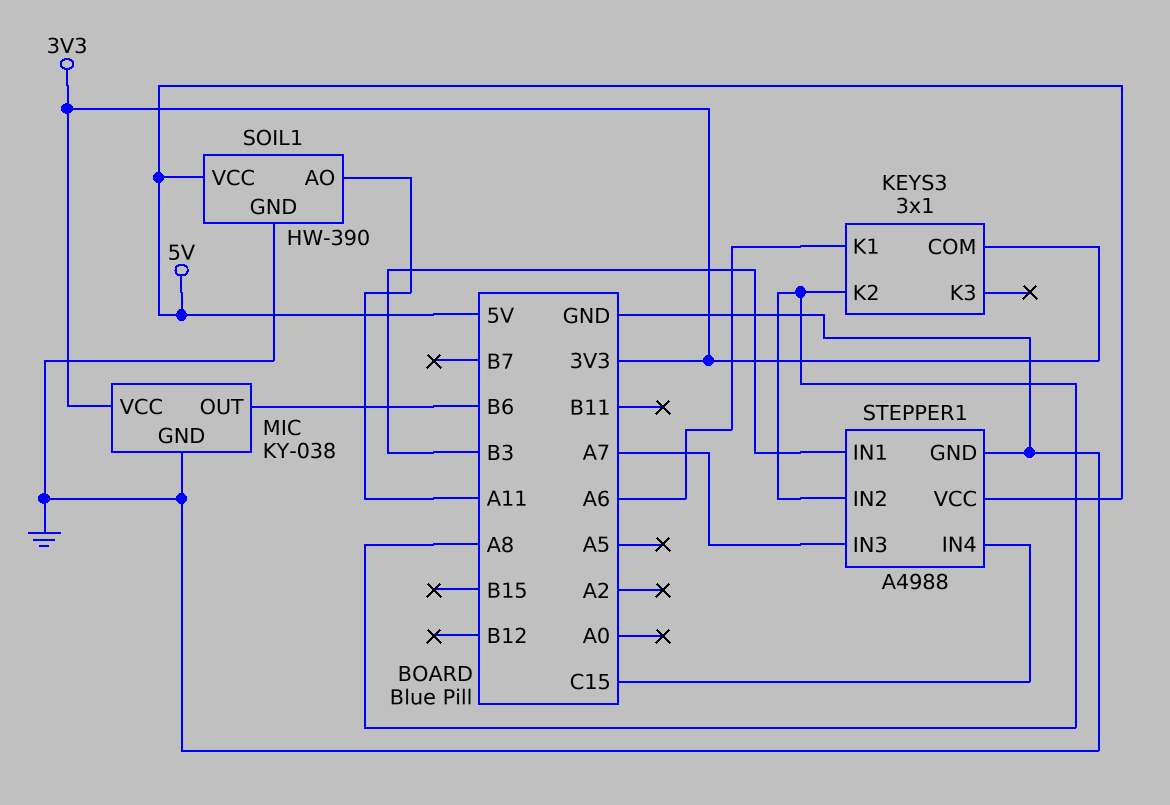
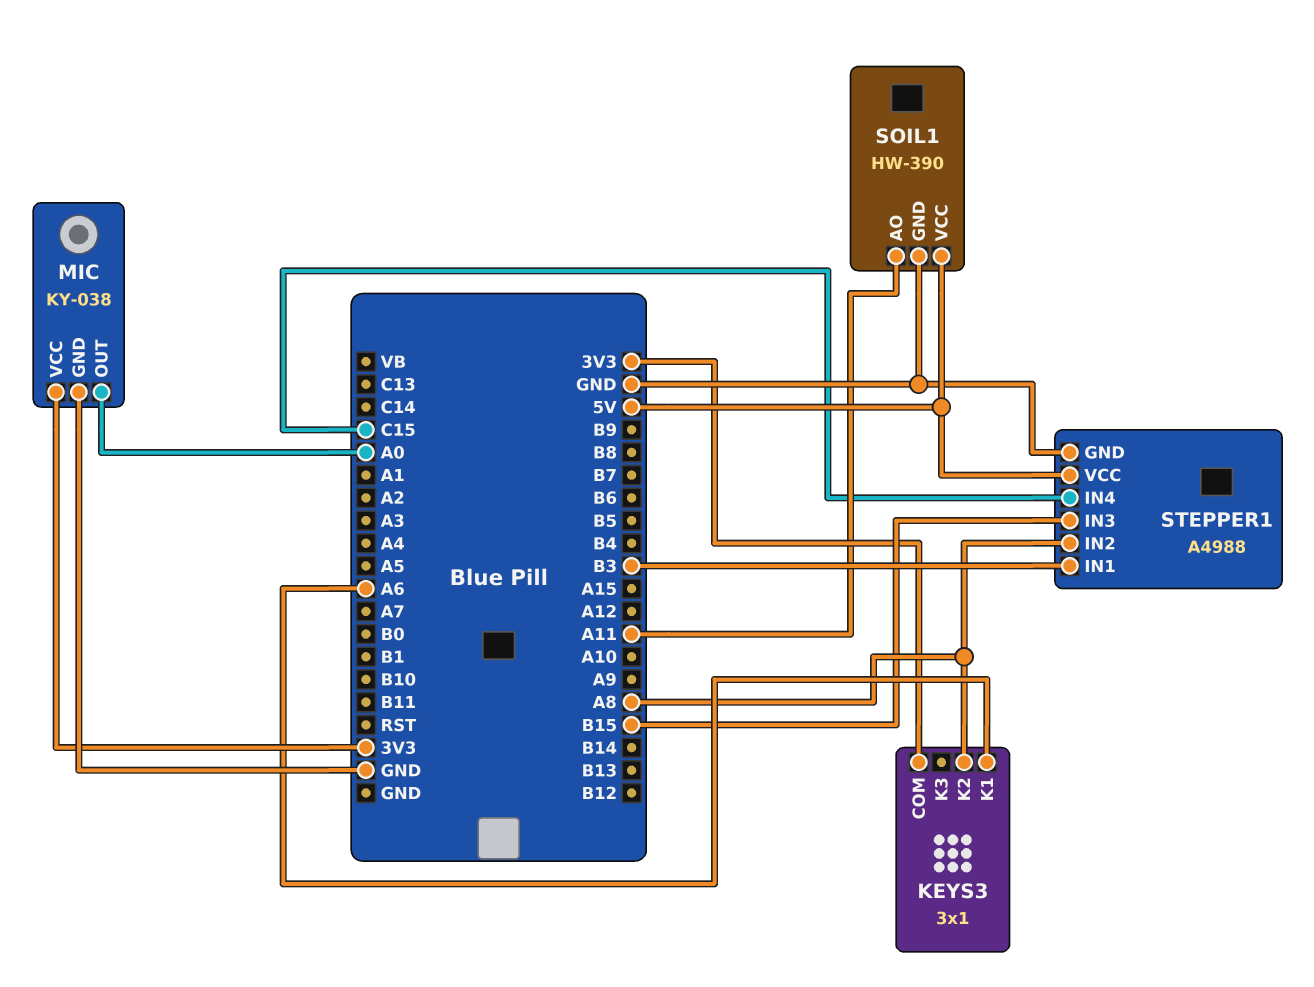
MIC pin OUT: B6 -> A0
STEPPER1 pin IN3: A7 -> B15

